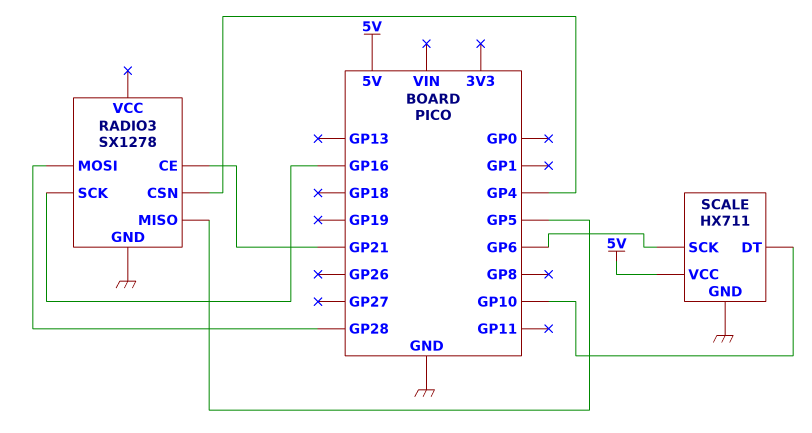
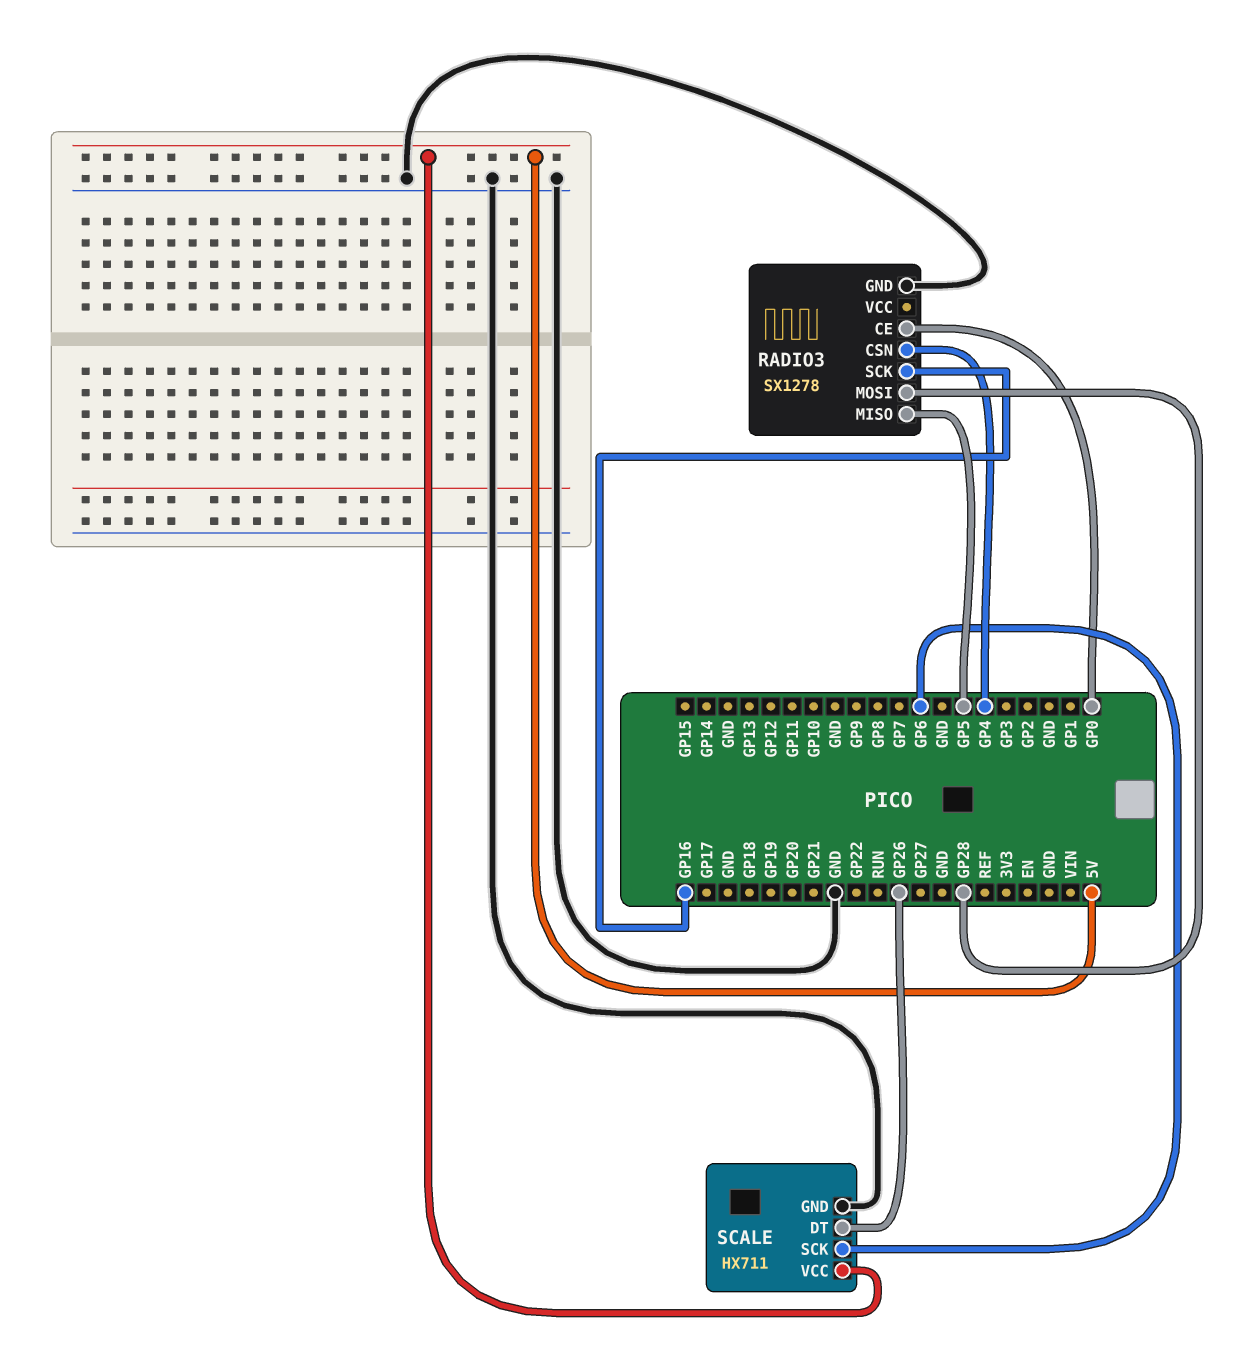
RADIO3 pin CE: GP21 -> GP0
SCALE pin DT: GP10 -> GP26

